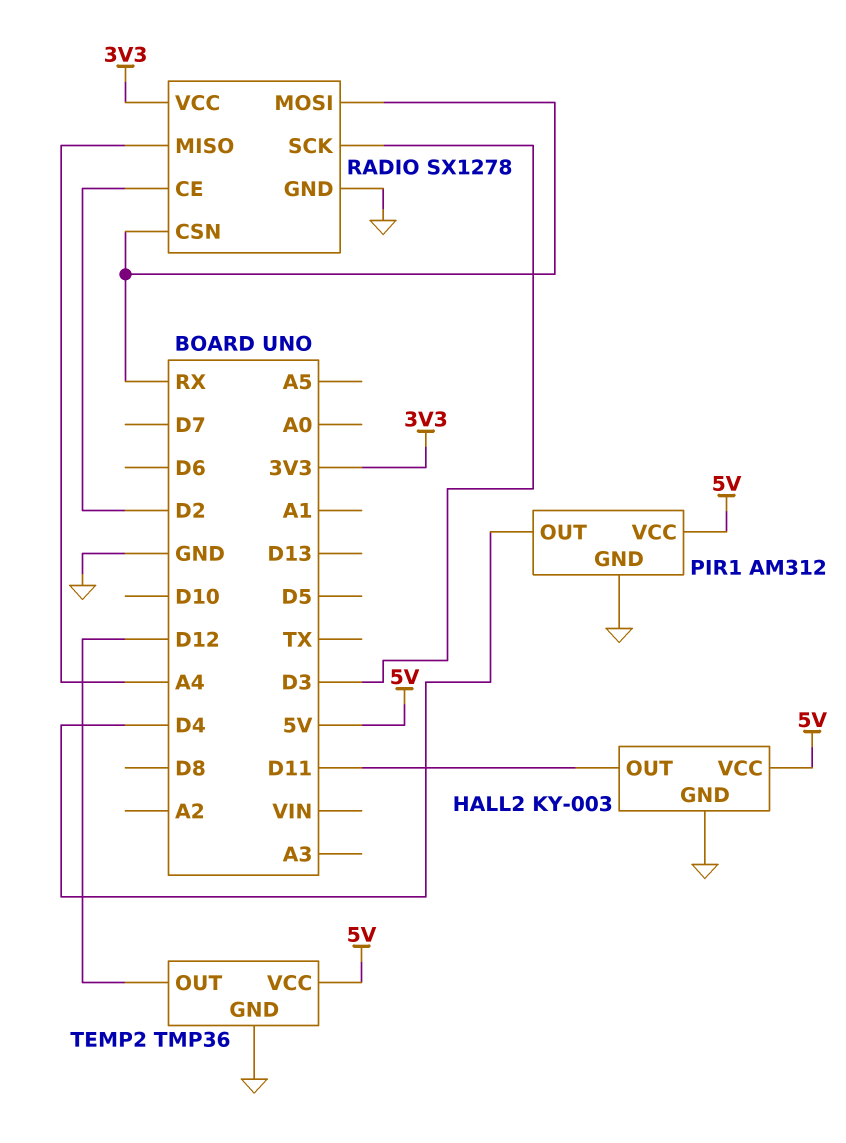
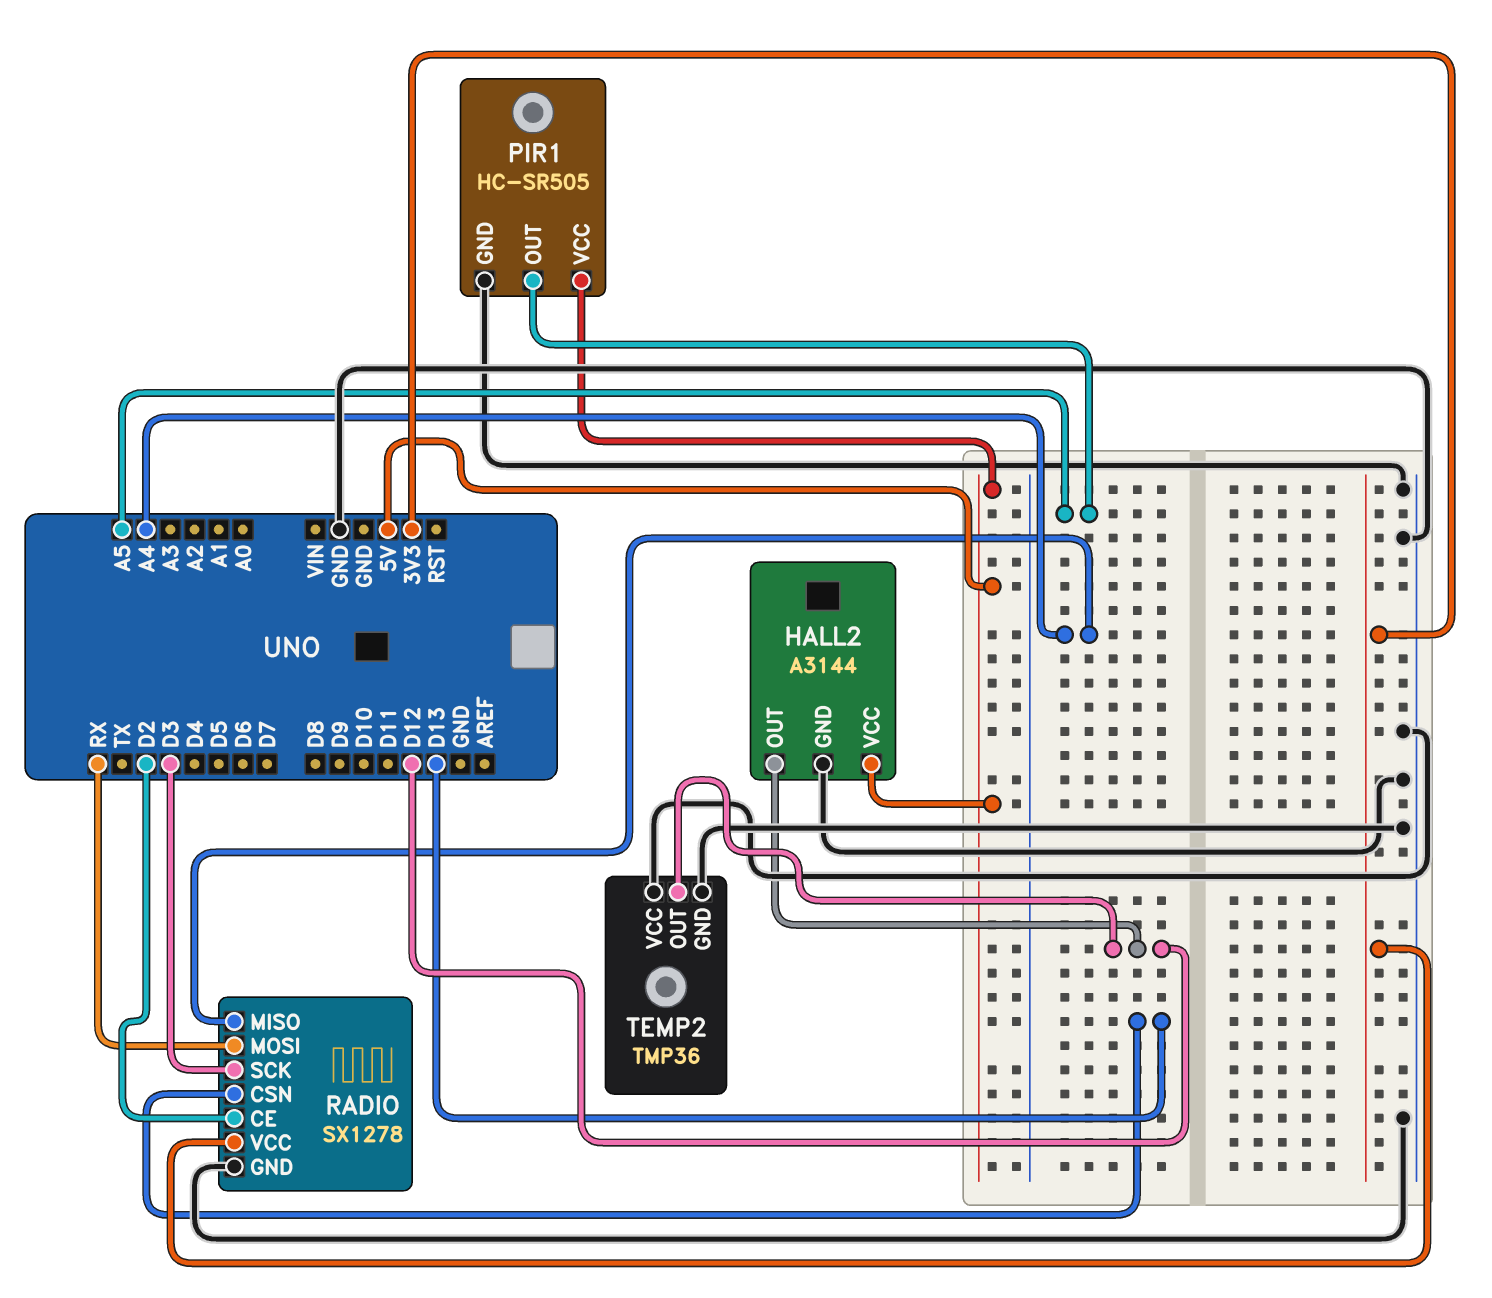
HALL2: KY-003 -> A3144
HALL2 pin OUT: D11 -> D12
PIR1: AM312 -> HC-SR505
PIR1 pin OUT: D4 -> A5
RADIO pin CSN: RX -> D13
TEMP2 pin VCC: 5V -> GND

